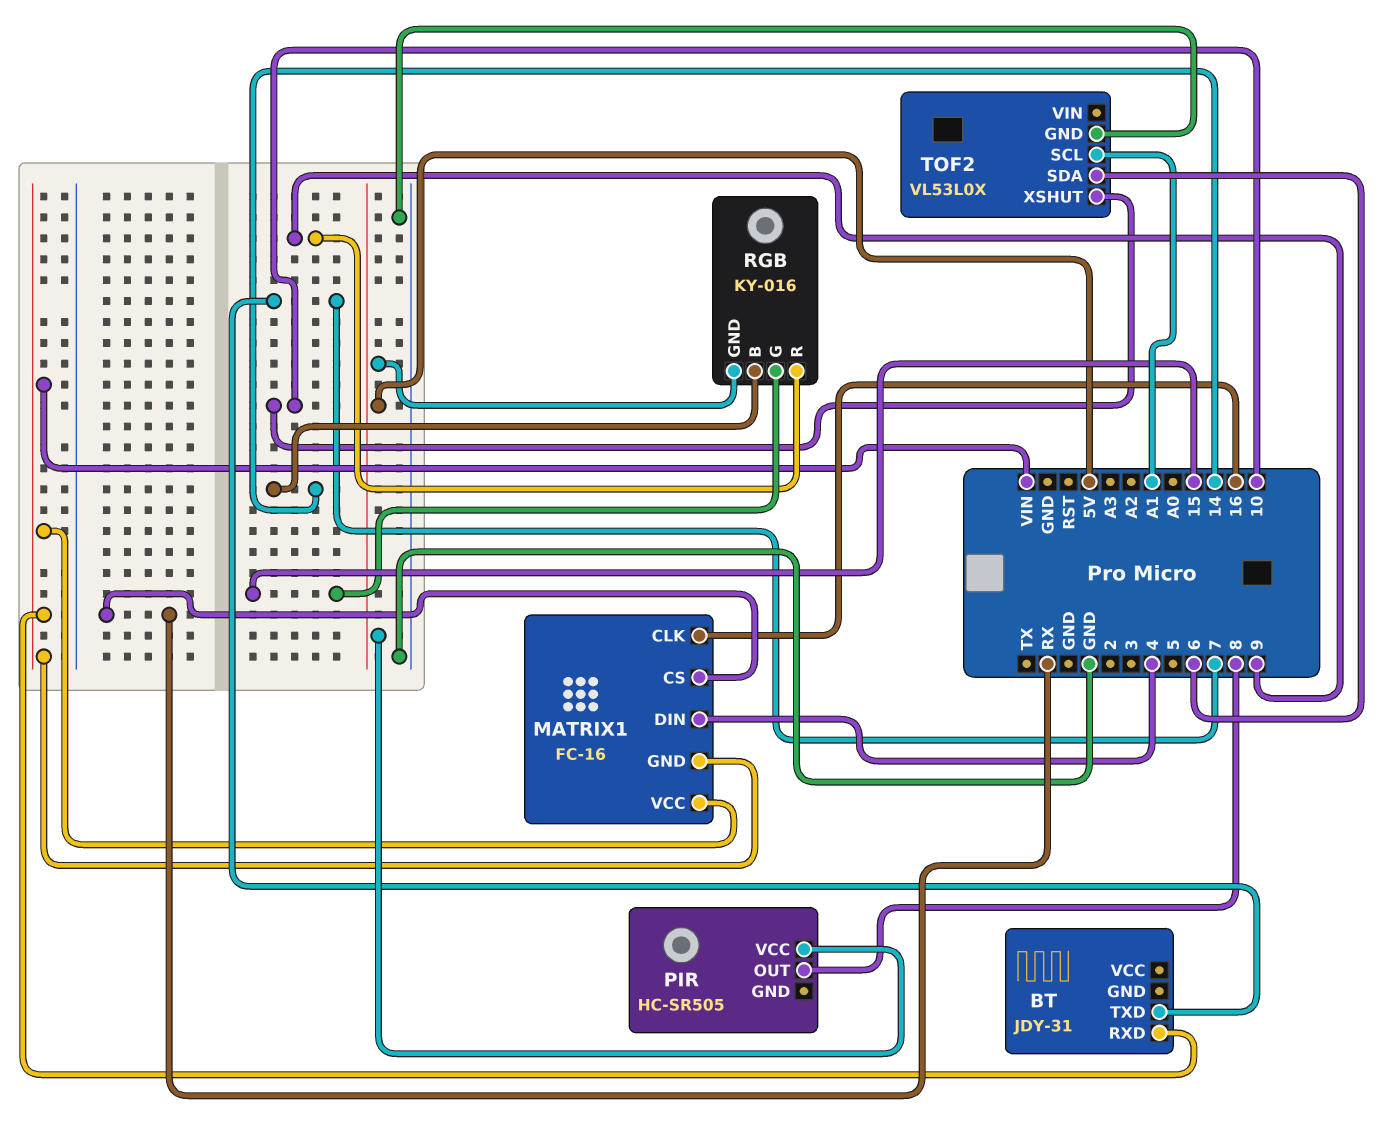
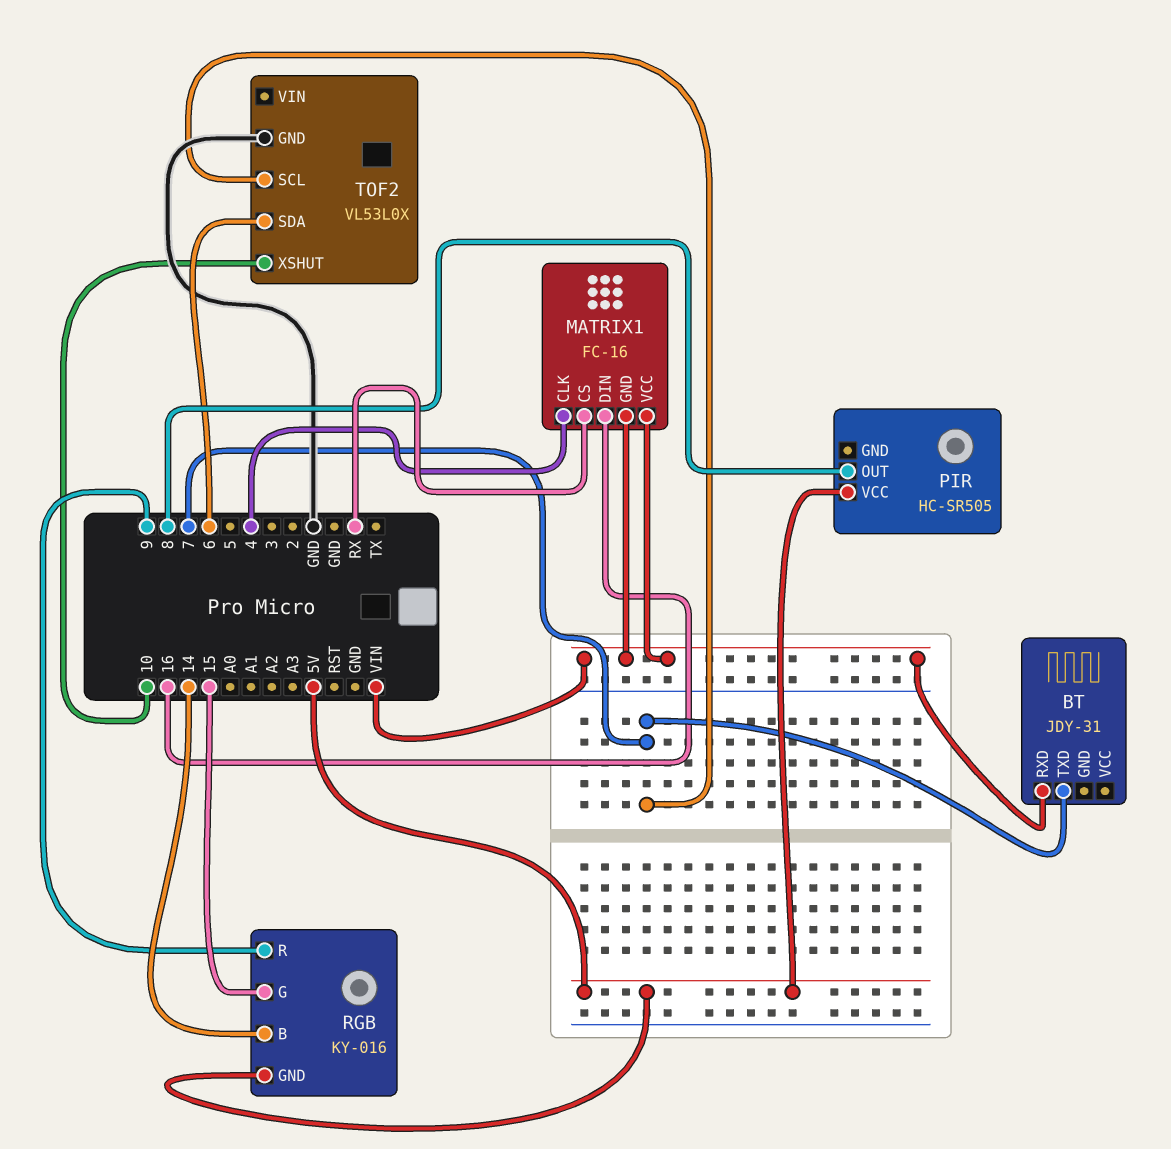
MATRIX1 pin CLK: 16 -> 4
MATRIX1 pin DIN: 4 -> 16
TOF2 pin SCL: A1 -> 7

